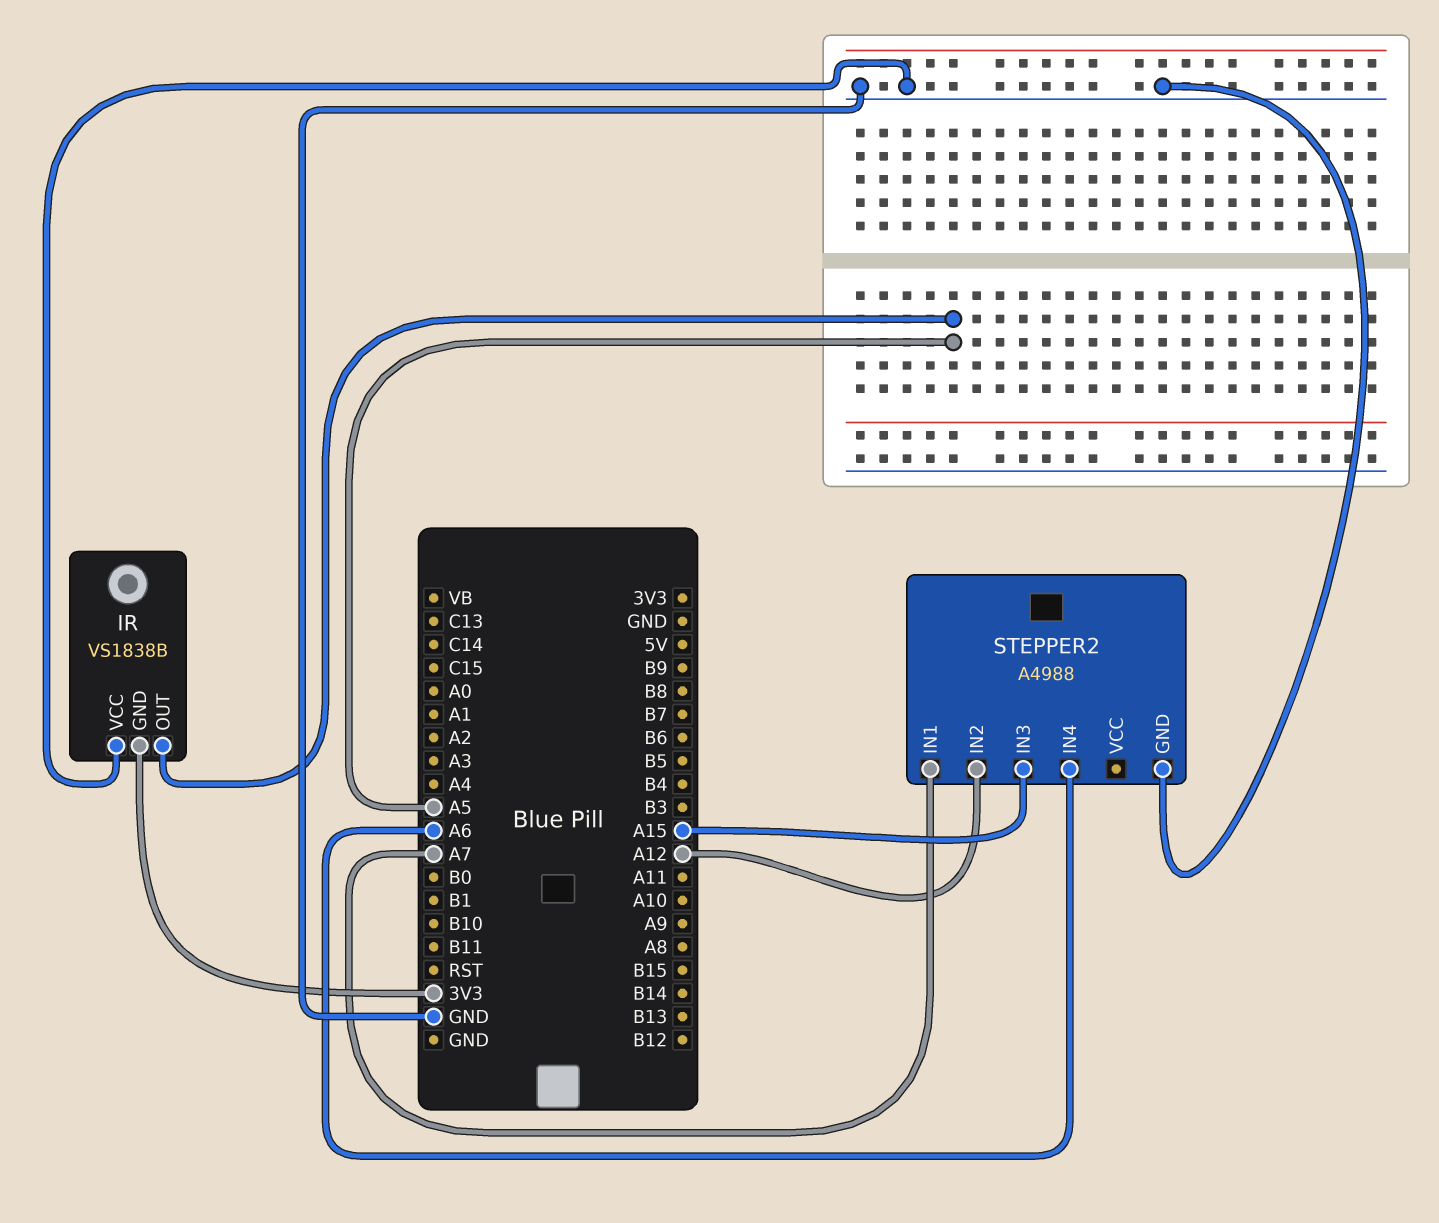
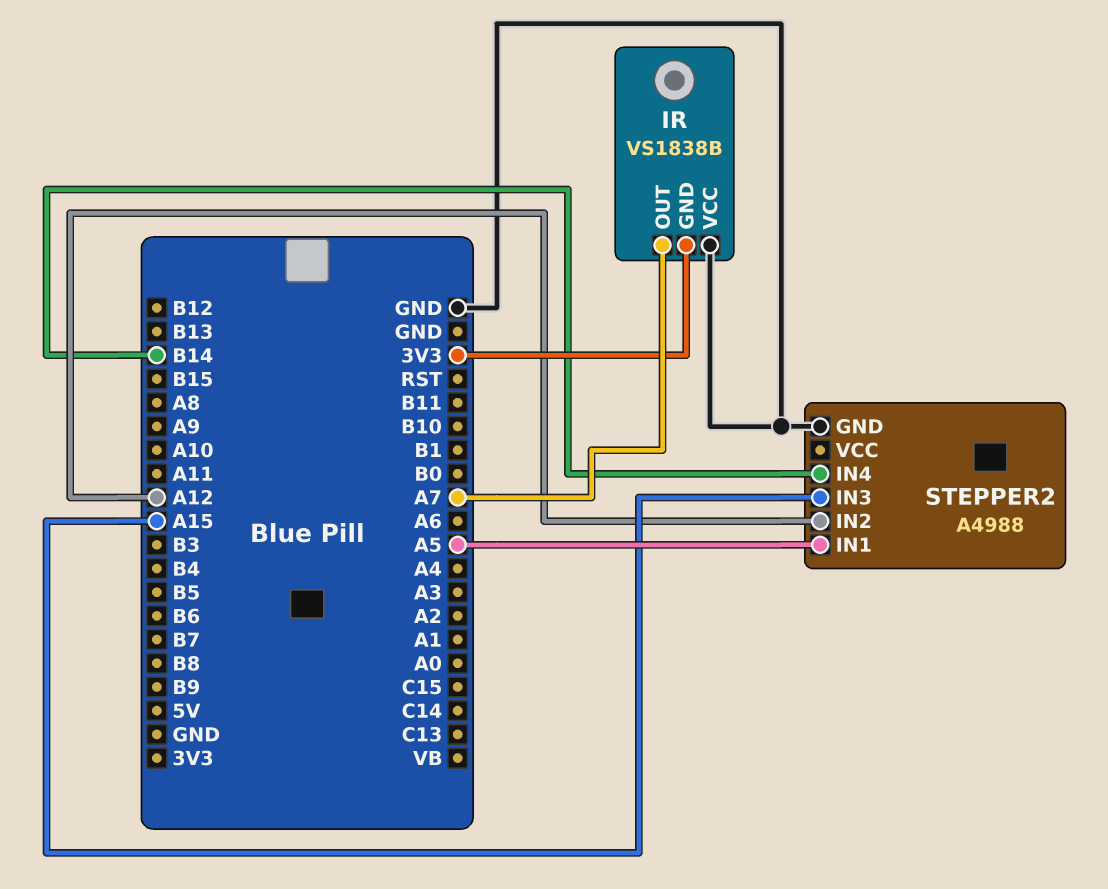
IR pin OUT: A5 -> A7
STEPPER2 pin IN1: A7 -> A5
STEPPER2 pin IN4: A6 -> B14

